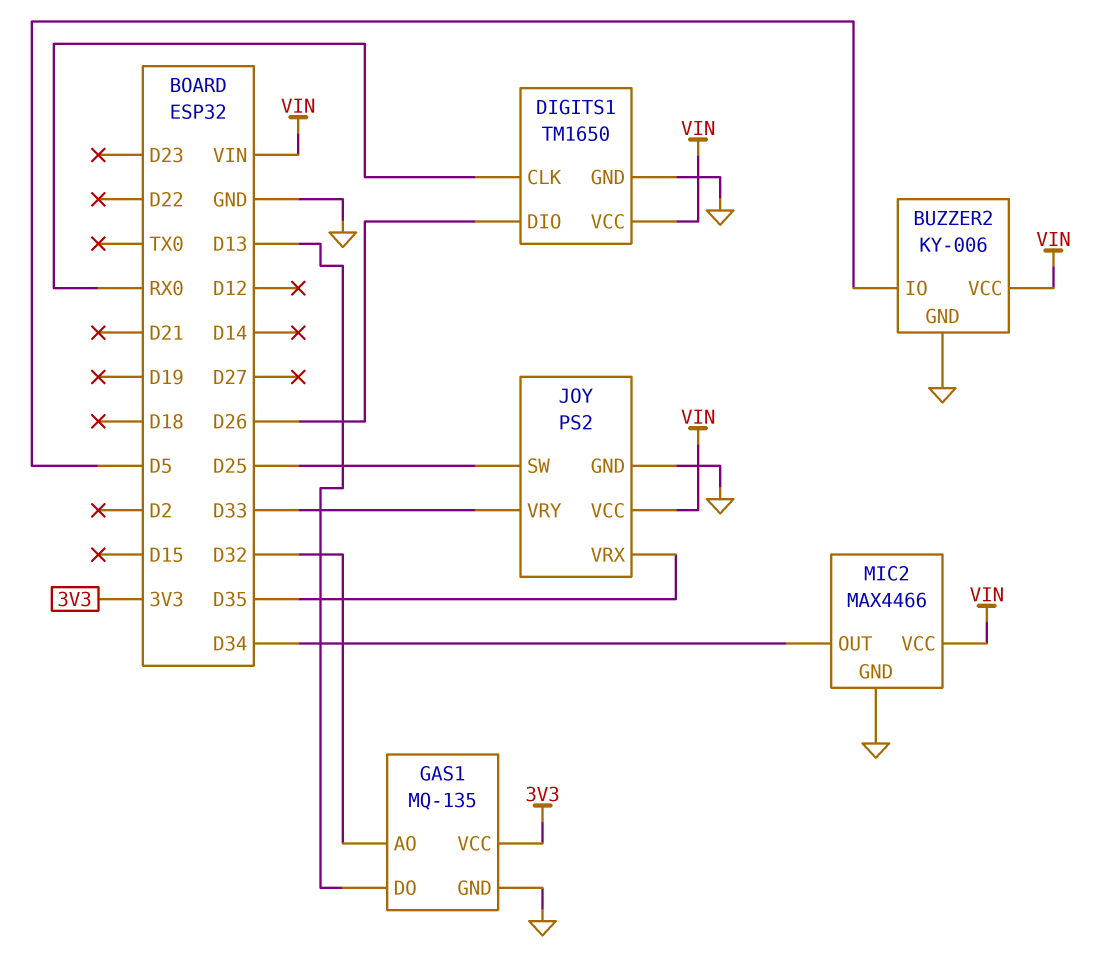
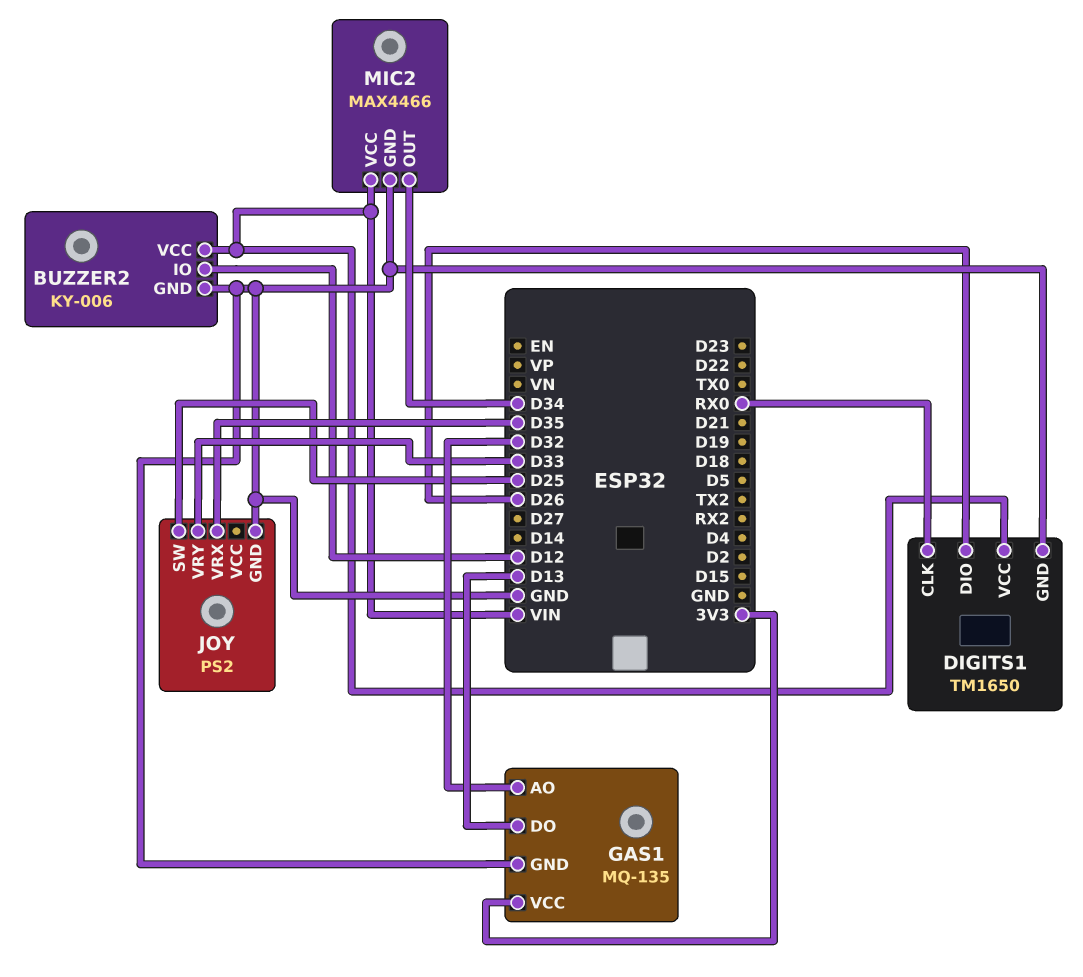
BUZZER2 pin IO: D5 -> D12
JOY pin VCC: VIN -> none

